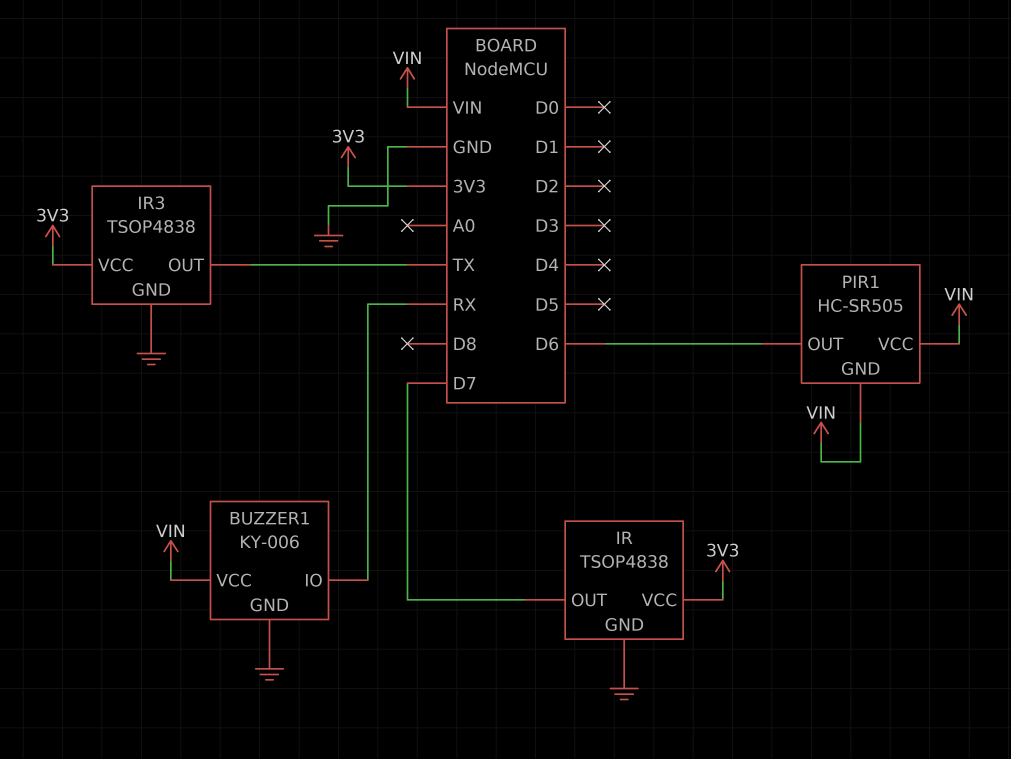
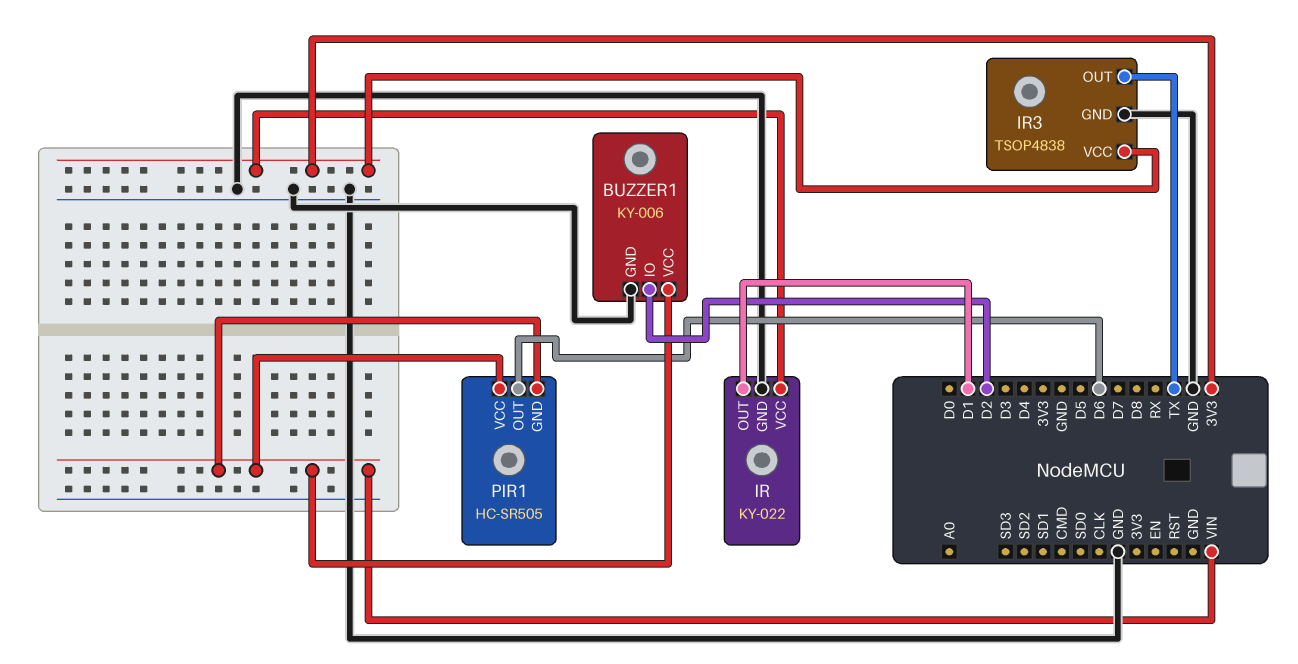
BUZZER1 pin IO: RX -> D2
IR: TSOP4838 -> KY-022
IR pin OUT: D7 -> D1

